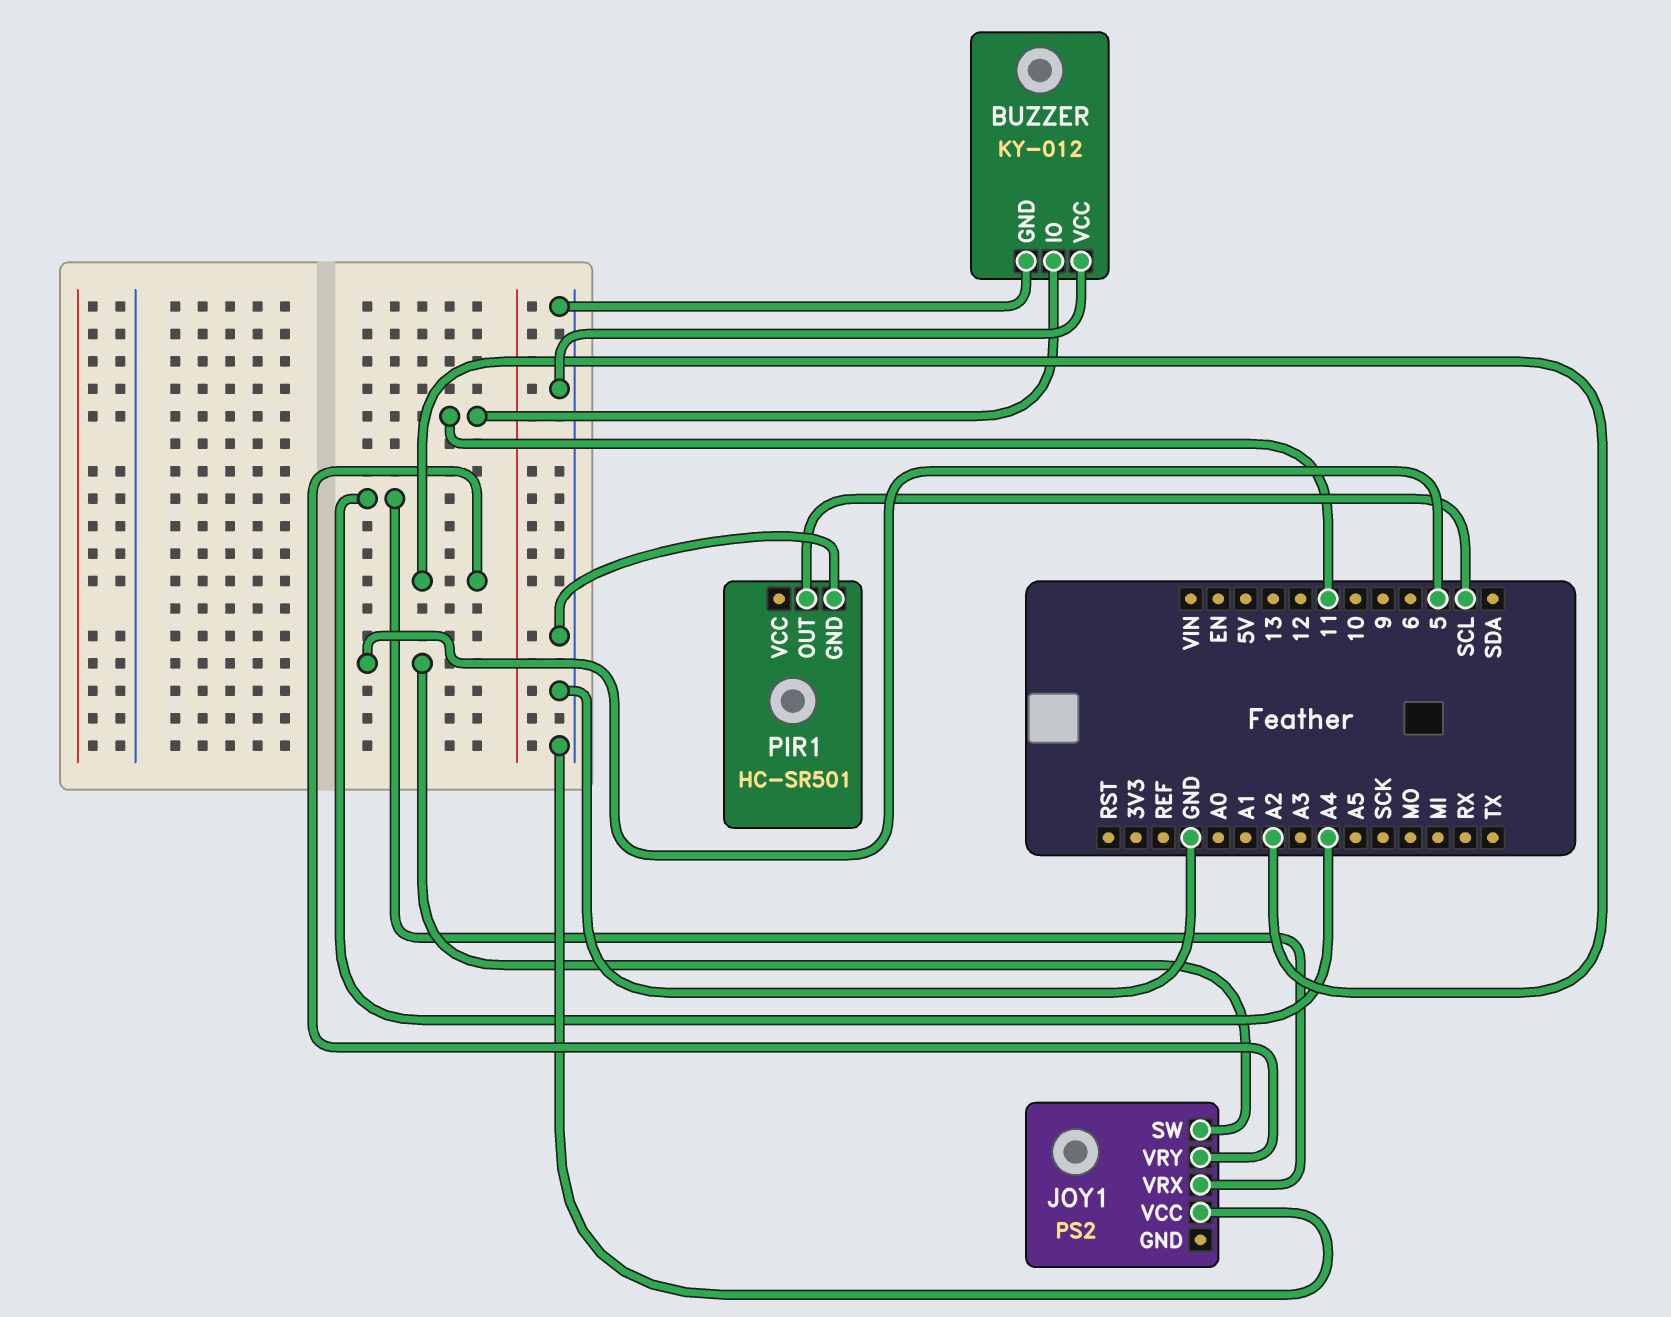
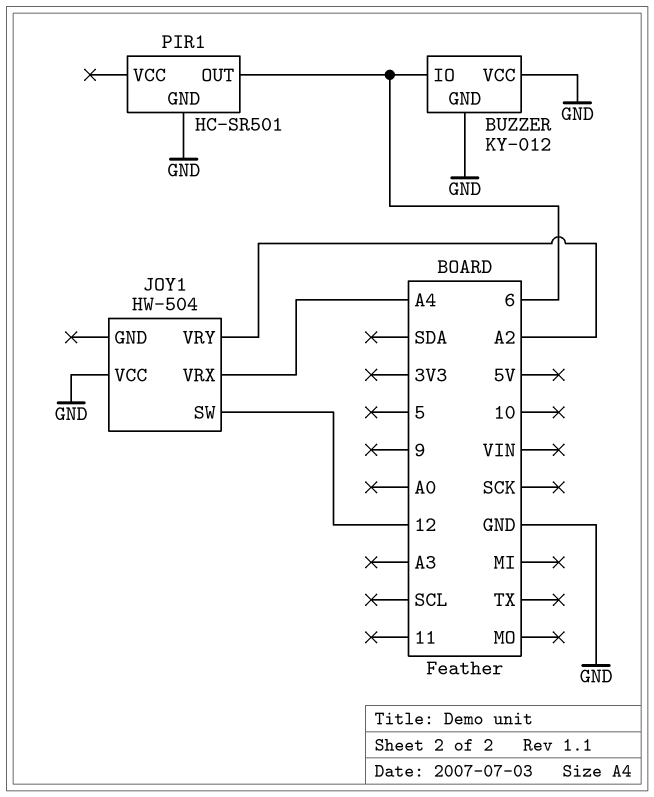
BUZZER pin IO: 11 -> 6
JOY1: PS2 -> HW-504
JOY1 pin SW: 5 -> 12
PIR1 pin OUT: SCL -> 6

